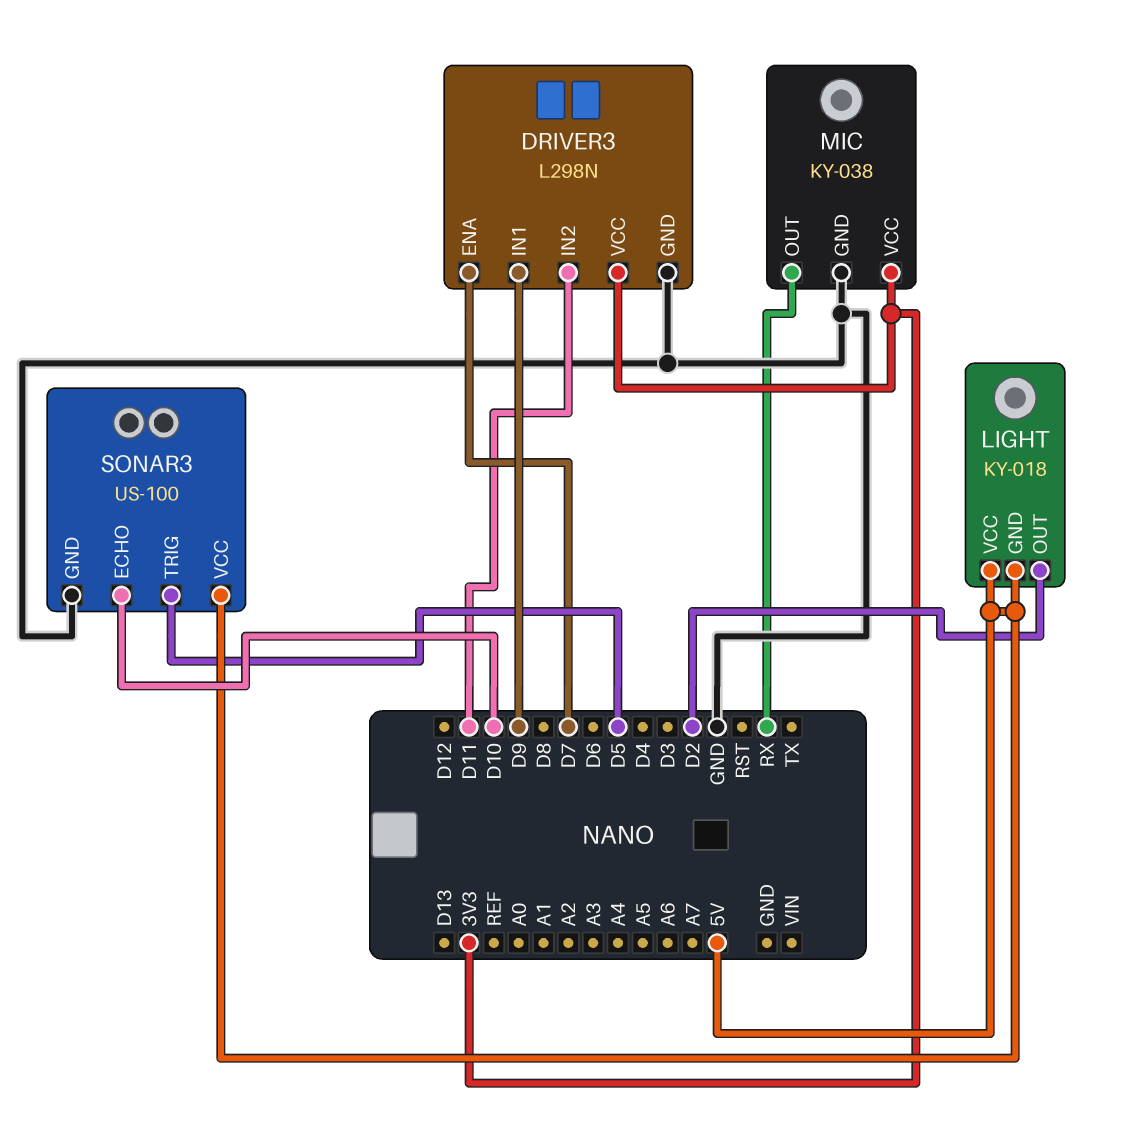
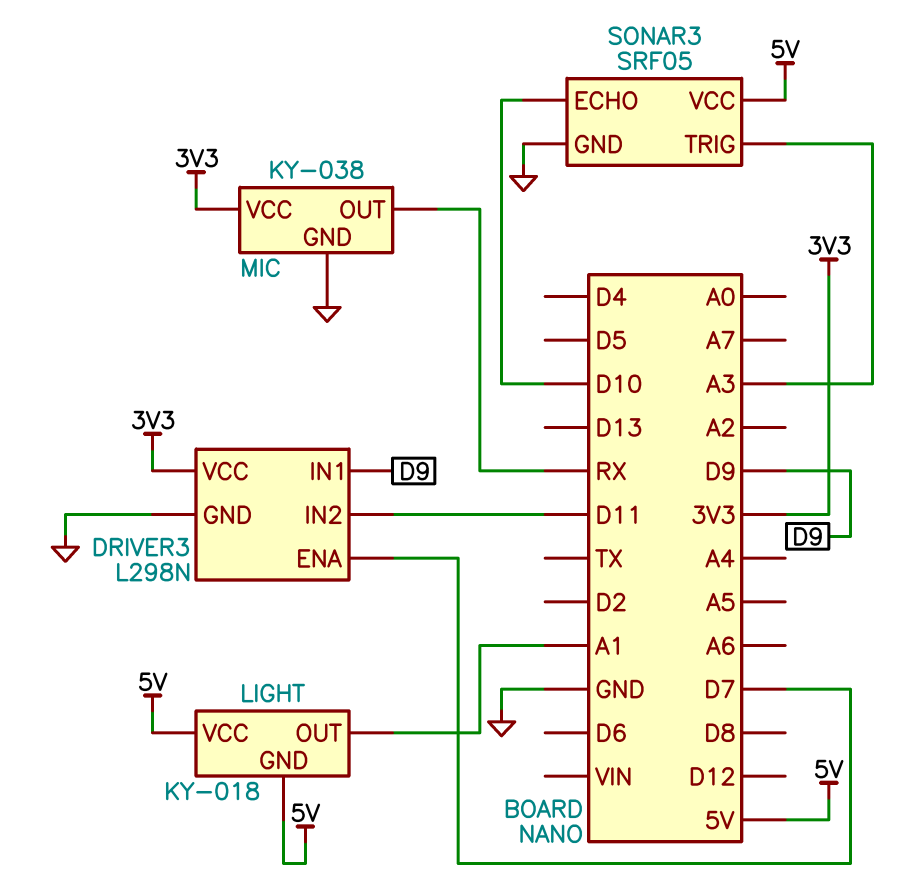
LIGHT pin OUT: D2 -> A1
SONAR3: US-100 -> SRF05
SONAR3 pin TRIG: D5 -> A3

